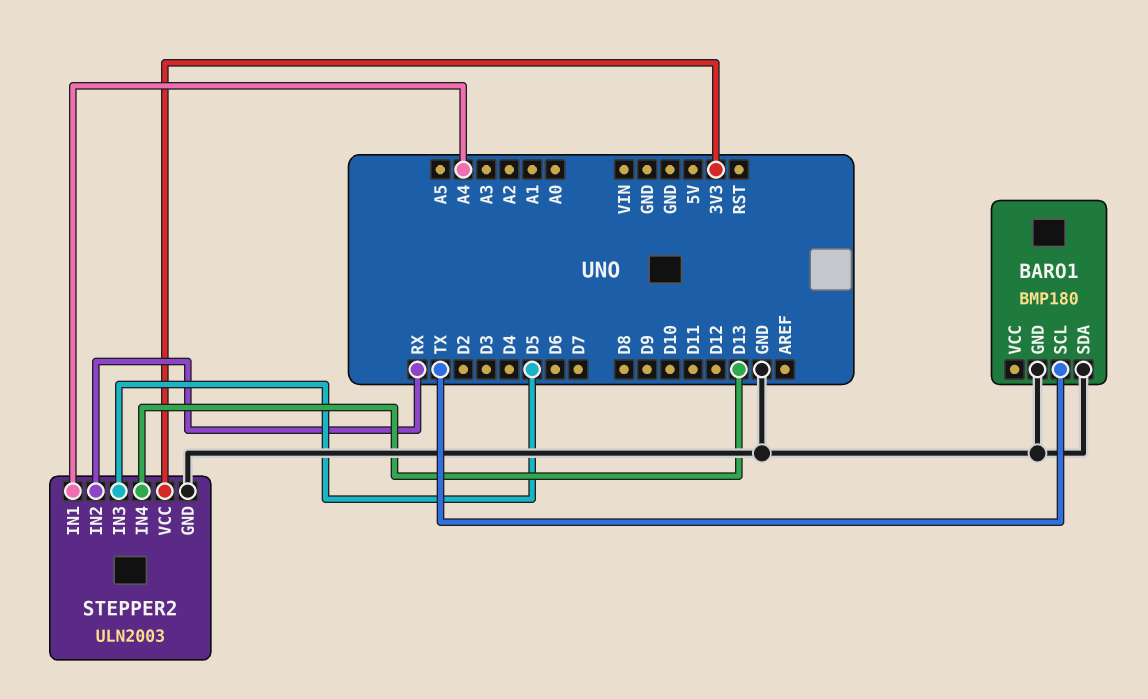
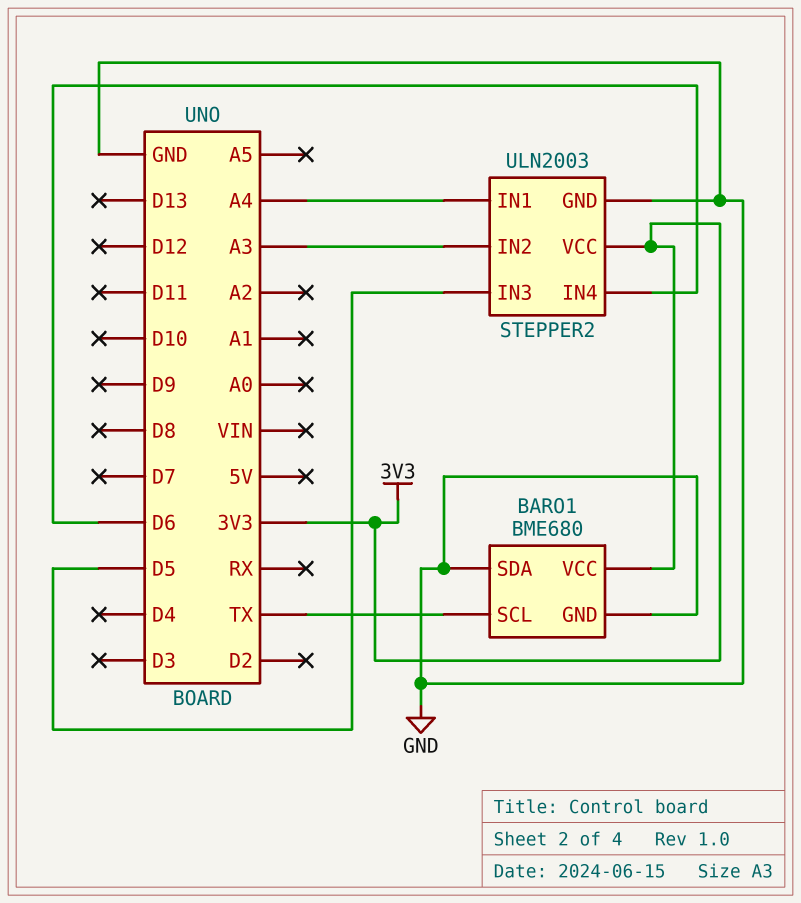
BARO1: BMP180 -> BME680
BARO1 pin VCC: none -> 3V3
STEPPER2 pin IN2: RX -> A3
STEPPER2 pin IN4: D13 -> D6

